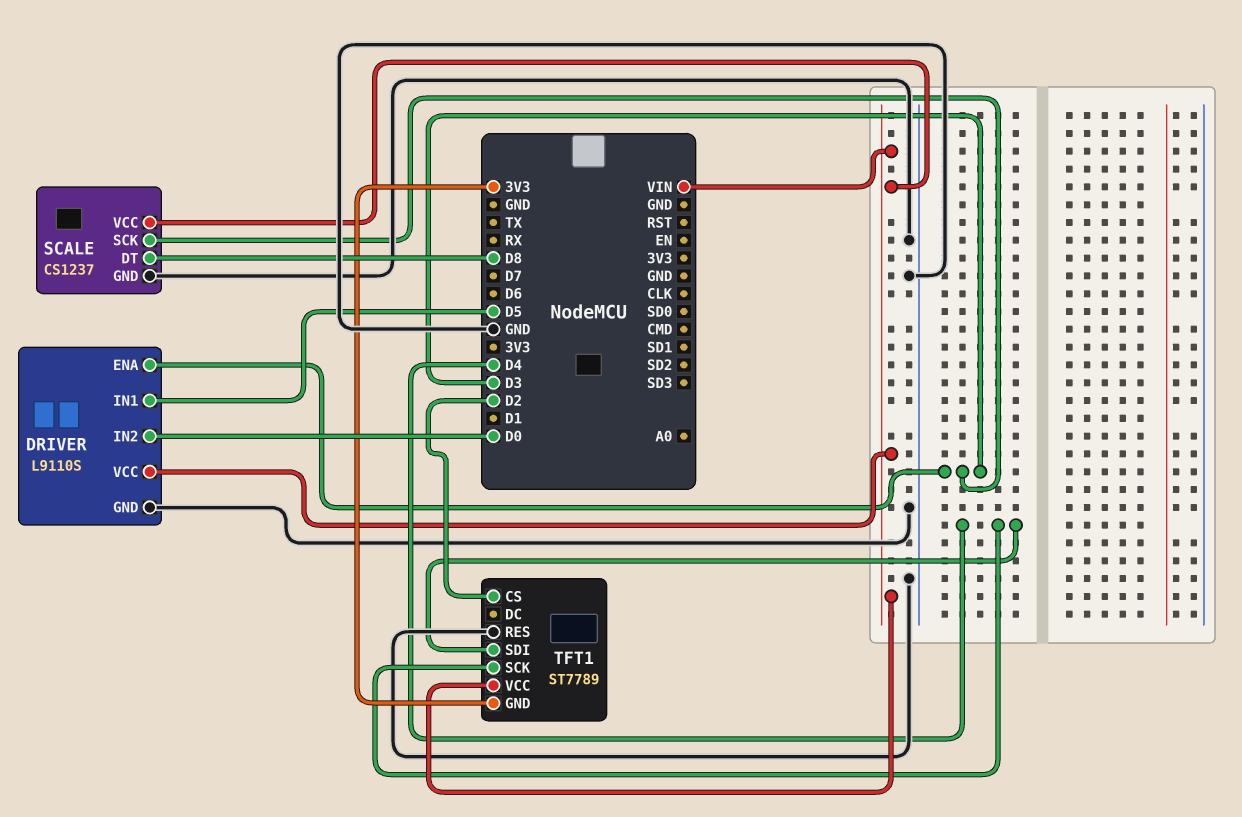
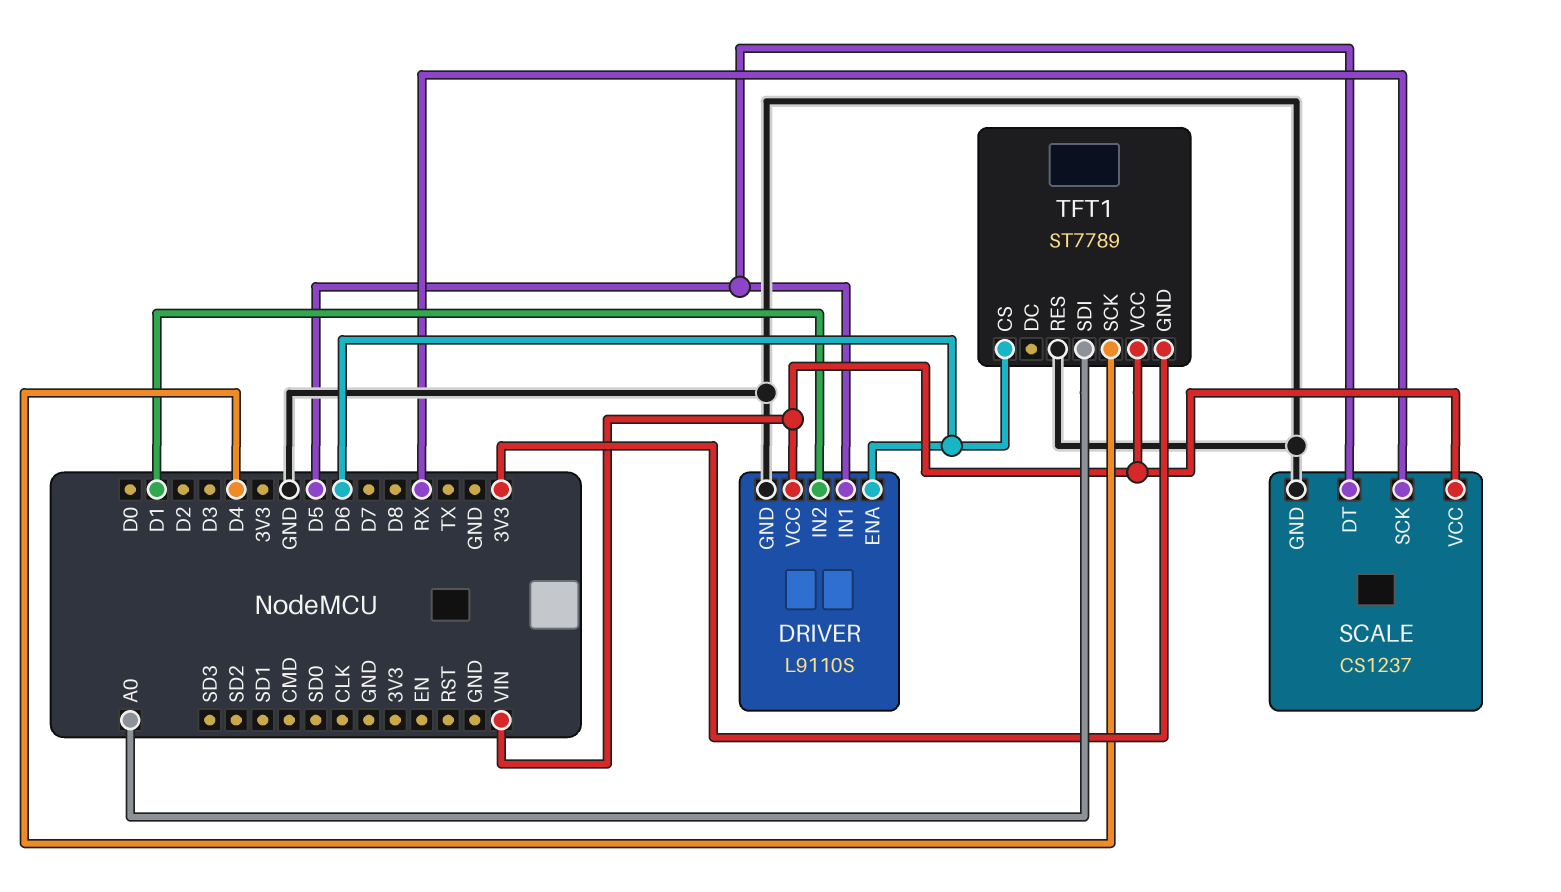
DRIVER pin ENA: D3 -> D6
DRIVER pin IN2: D0 -> D1
SCALE pin DT: D8 -> D5
SCALE pin SCK: D3 -> RX
TFT1 pin CS: D2 -> D6
TFT1 pin SDI: D4 -> A0

